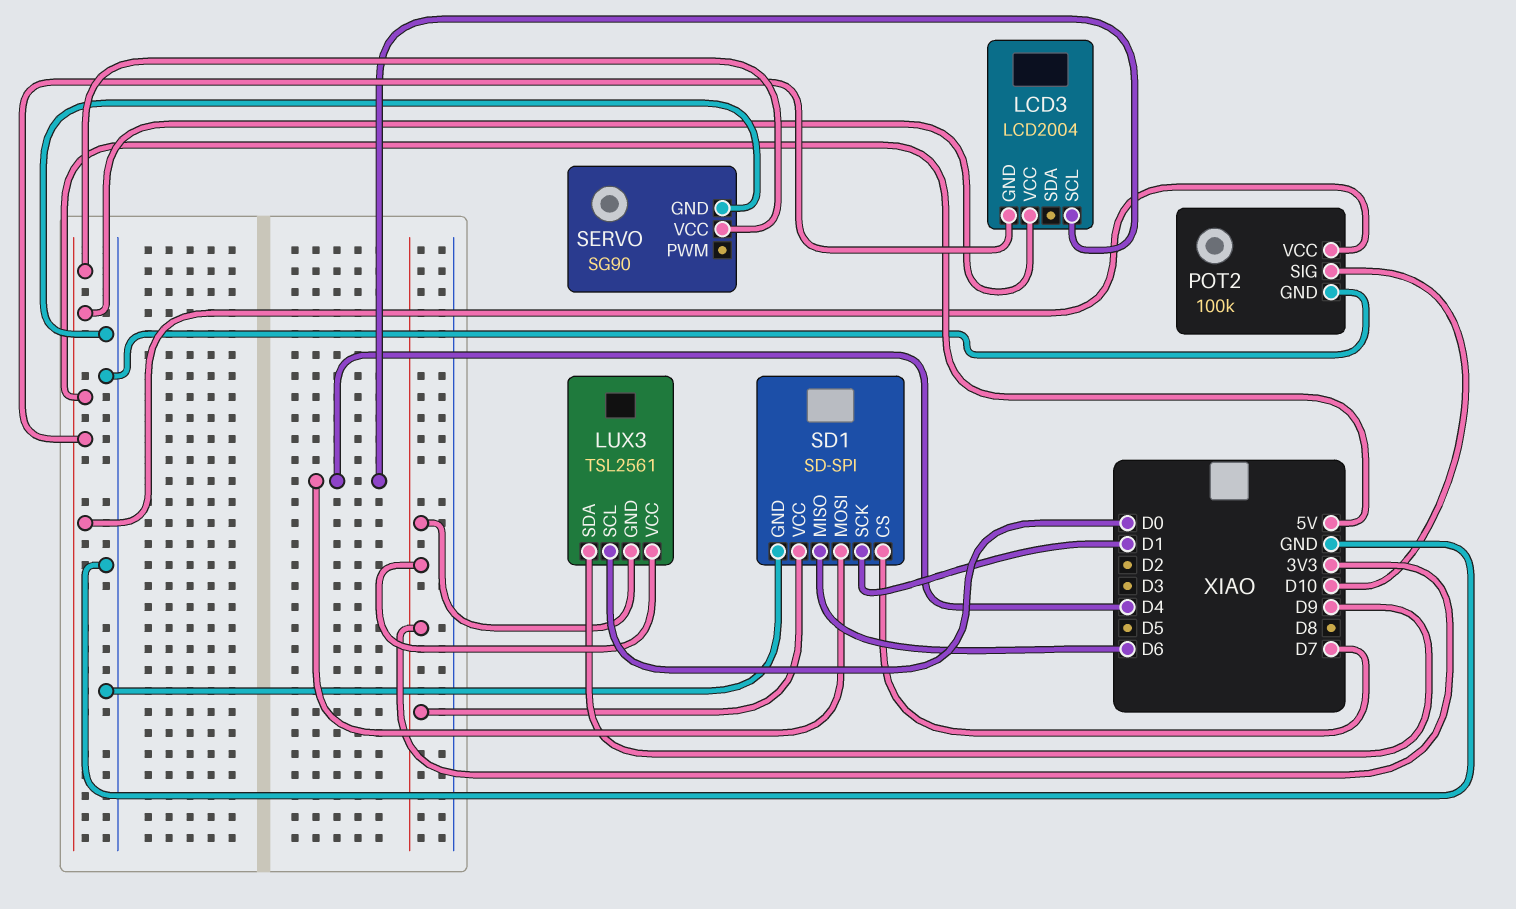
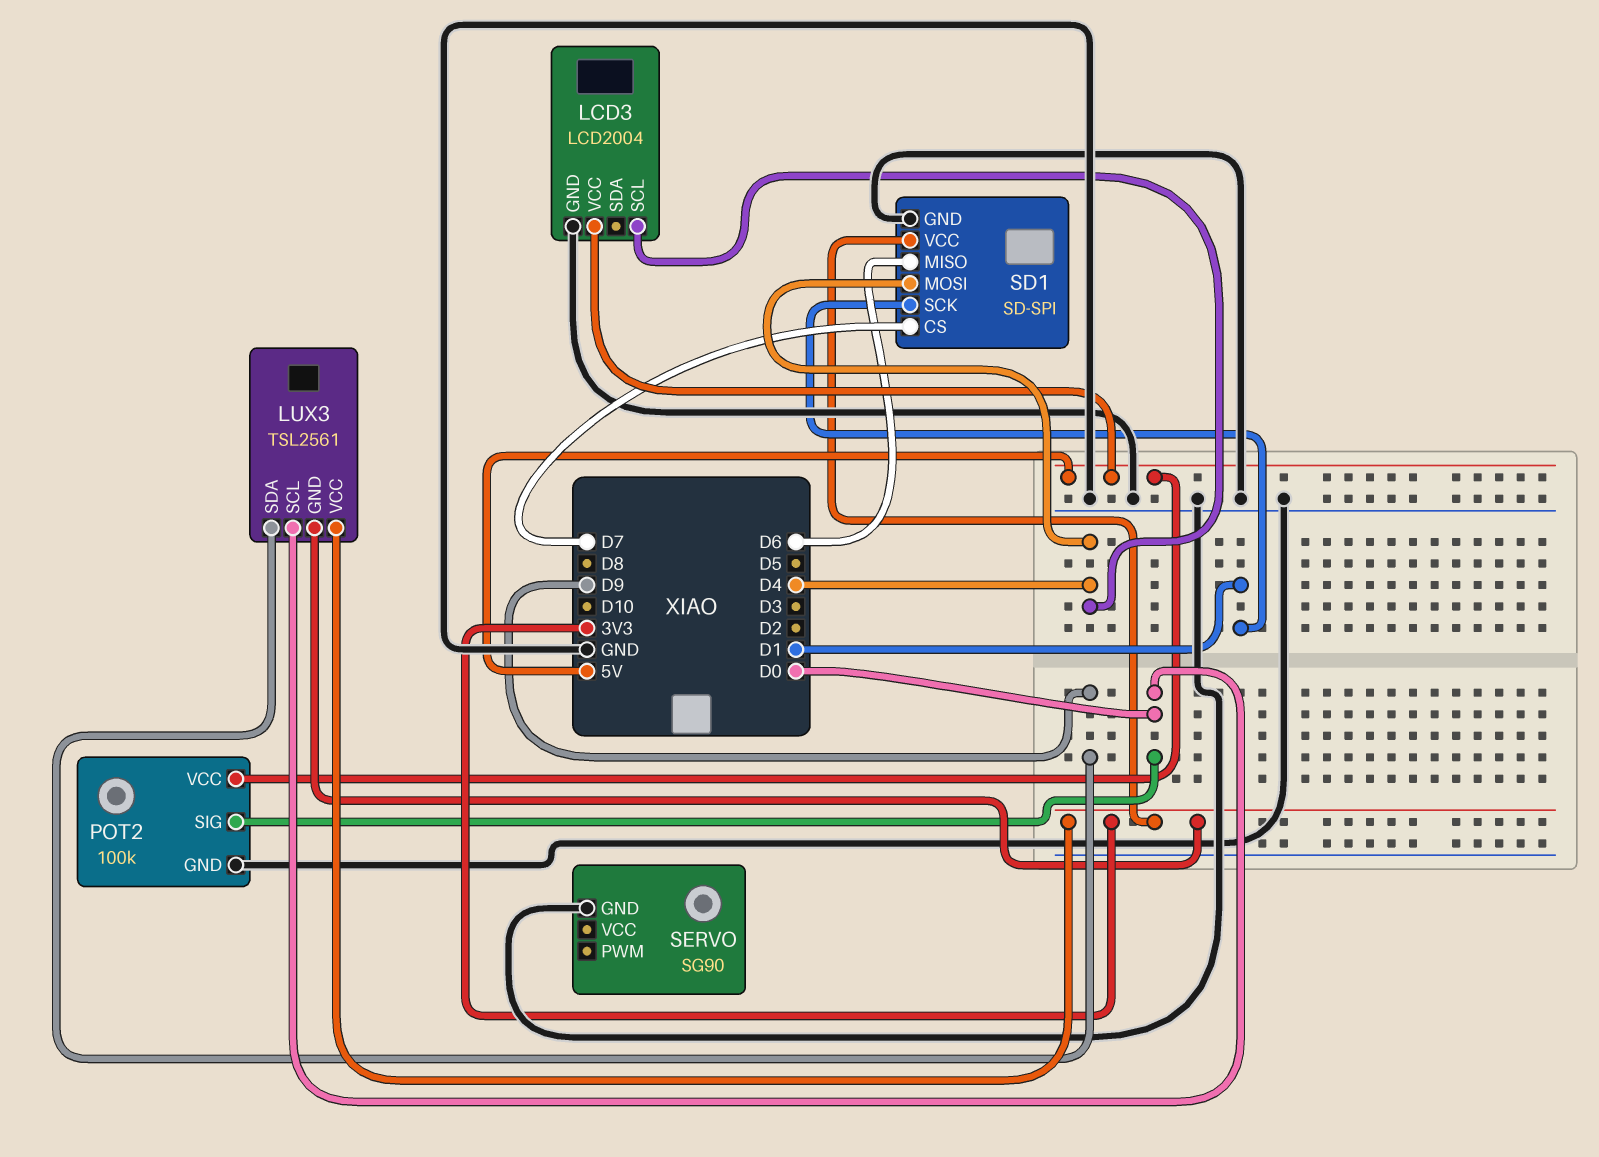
LCD3 pin GND: 5V -> GND
POT2 pin SIG: D10 -> D0
SERVO pin VCC: 5V -> none

